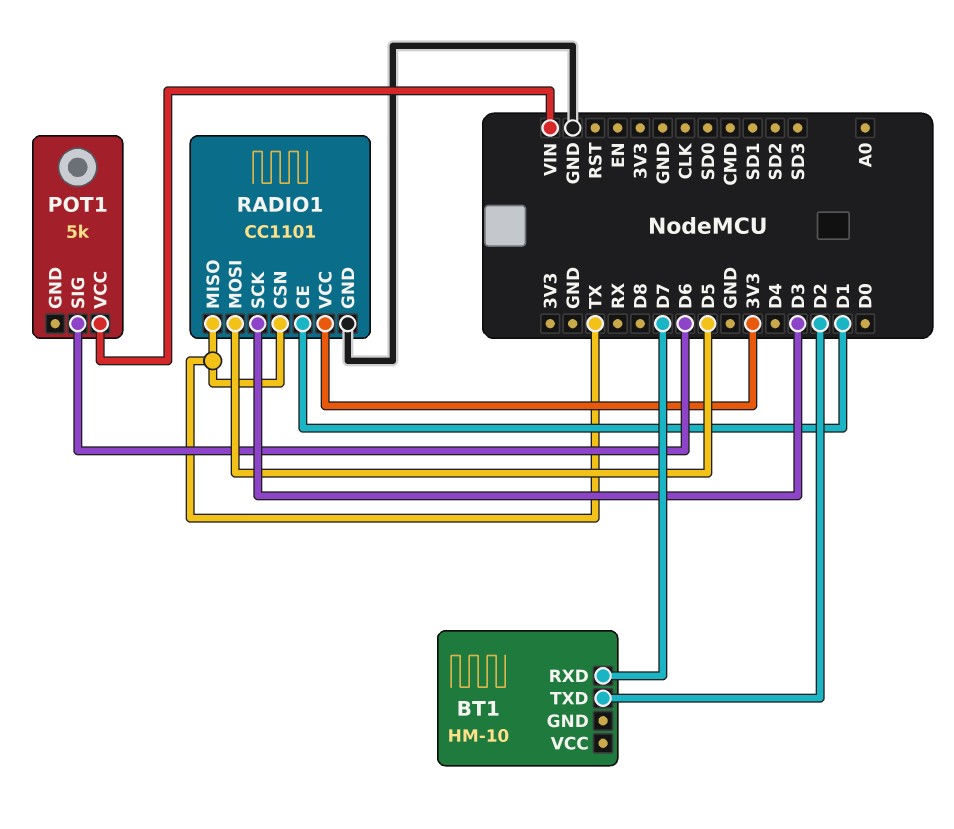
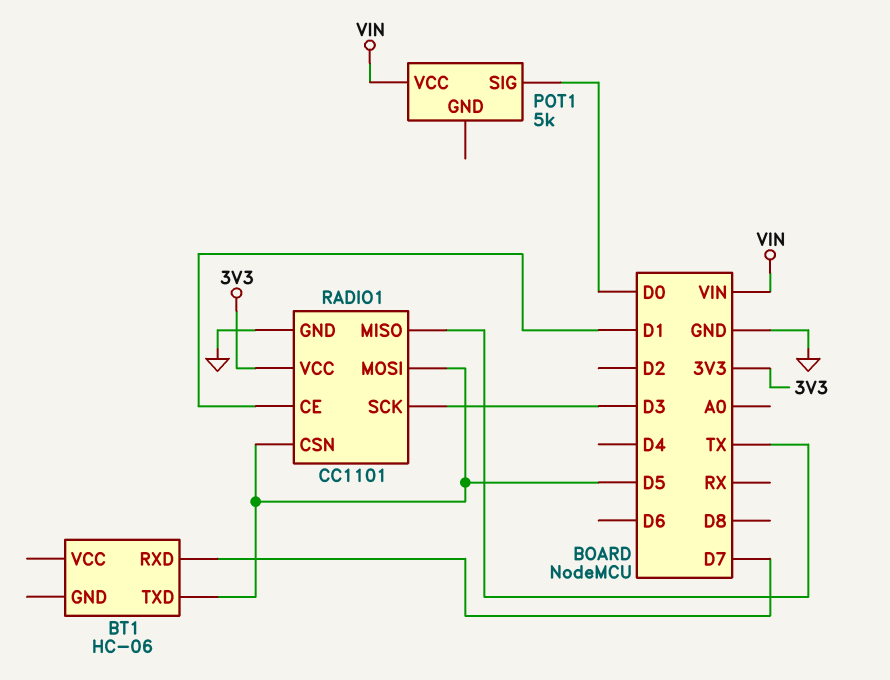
BT1: HM-10 -> HC-06
BT1 pin TXD: D2 -> D5
POT1 pin SIG: D6 -> D0
RADIO1 pin CSN: TX -> D5

